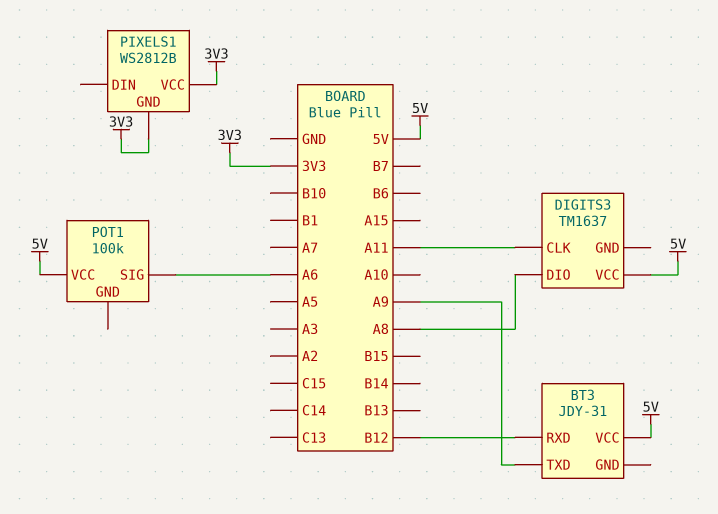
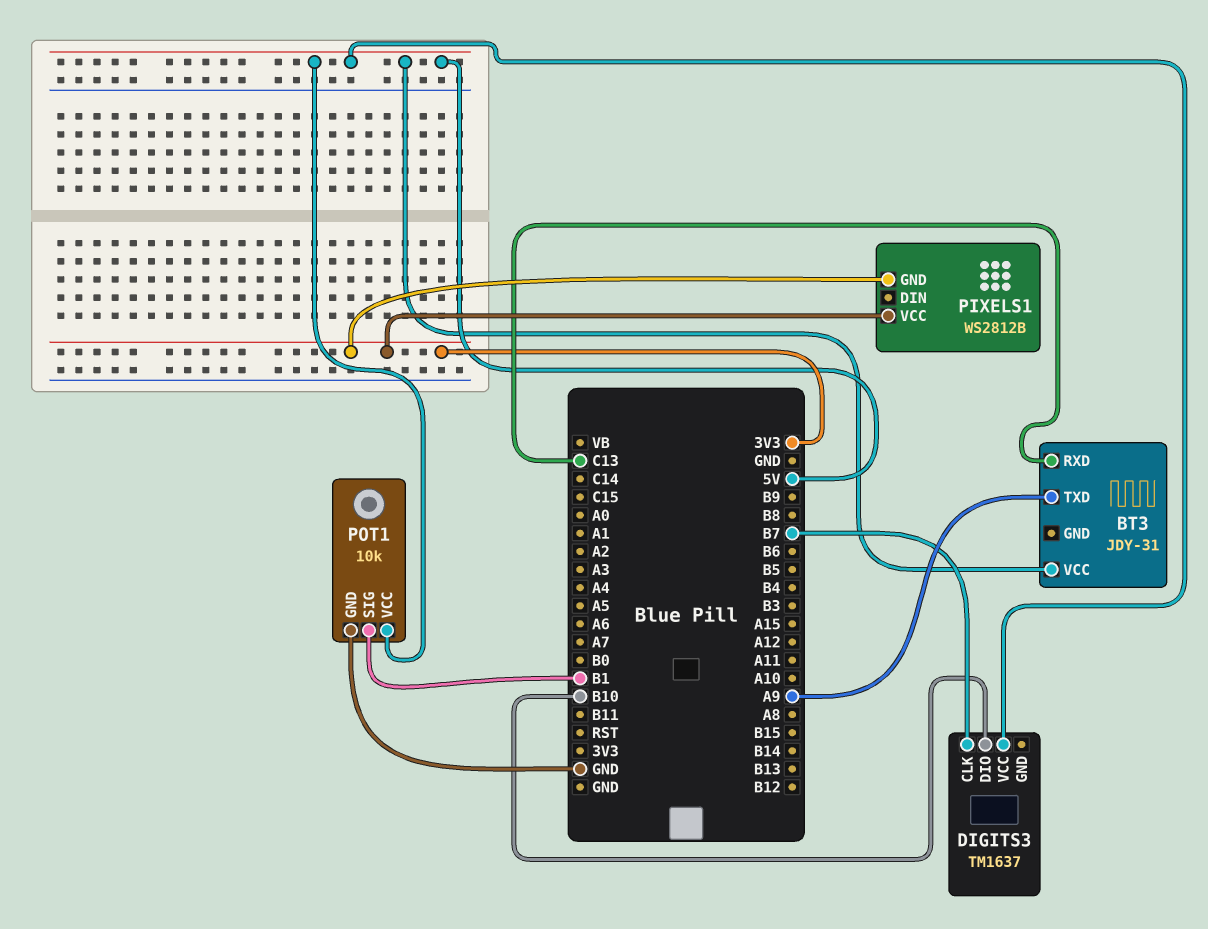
BT3 pin RXD: B12 -> C13
DIGITS3 pin CLK: A11 -> B7
DIGITS3 pin DIO: A8 -> B10
POT1: 100k -> 10k
POT1 pin GND: none -> GND
POT1 pin SIG: A6 -> B1

